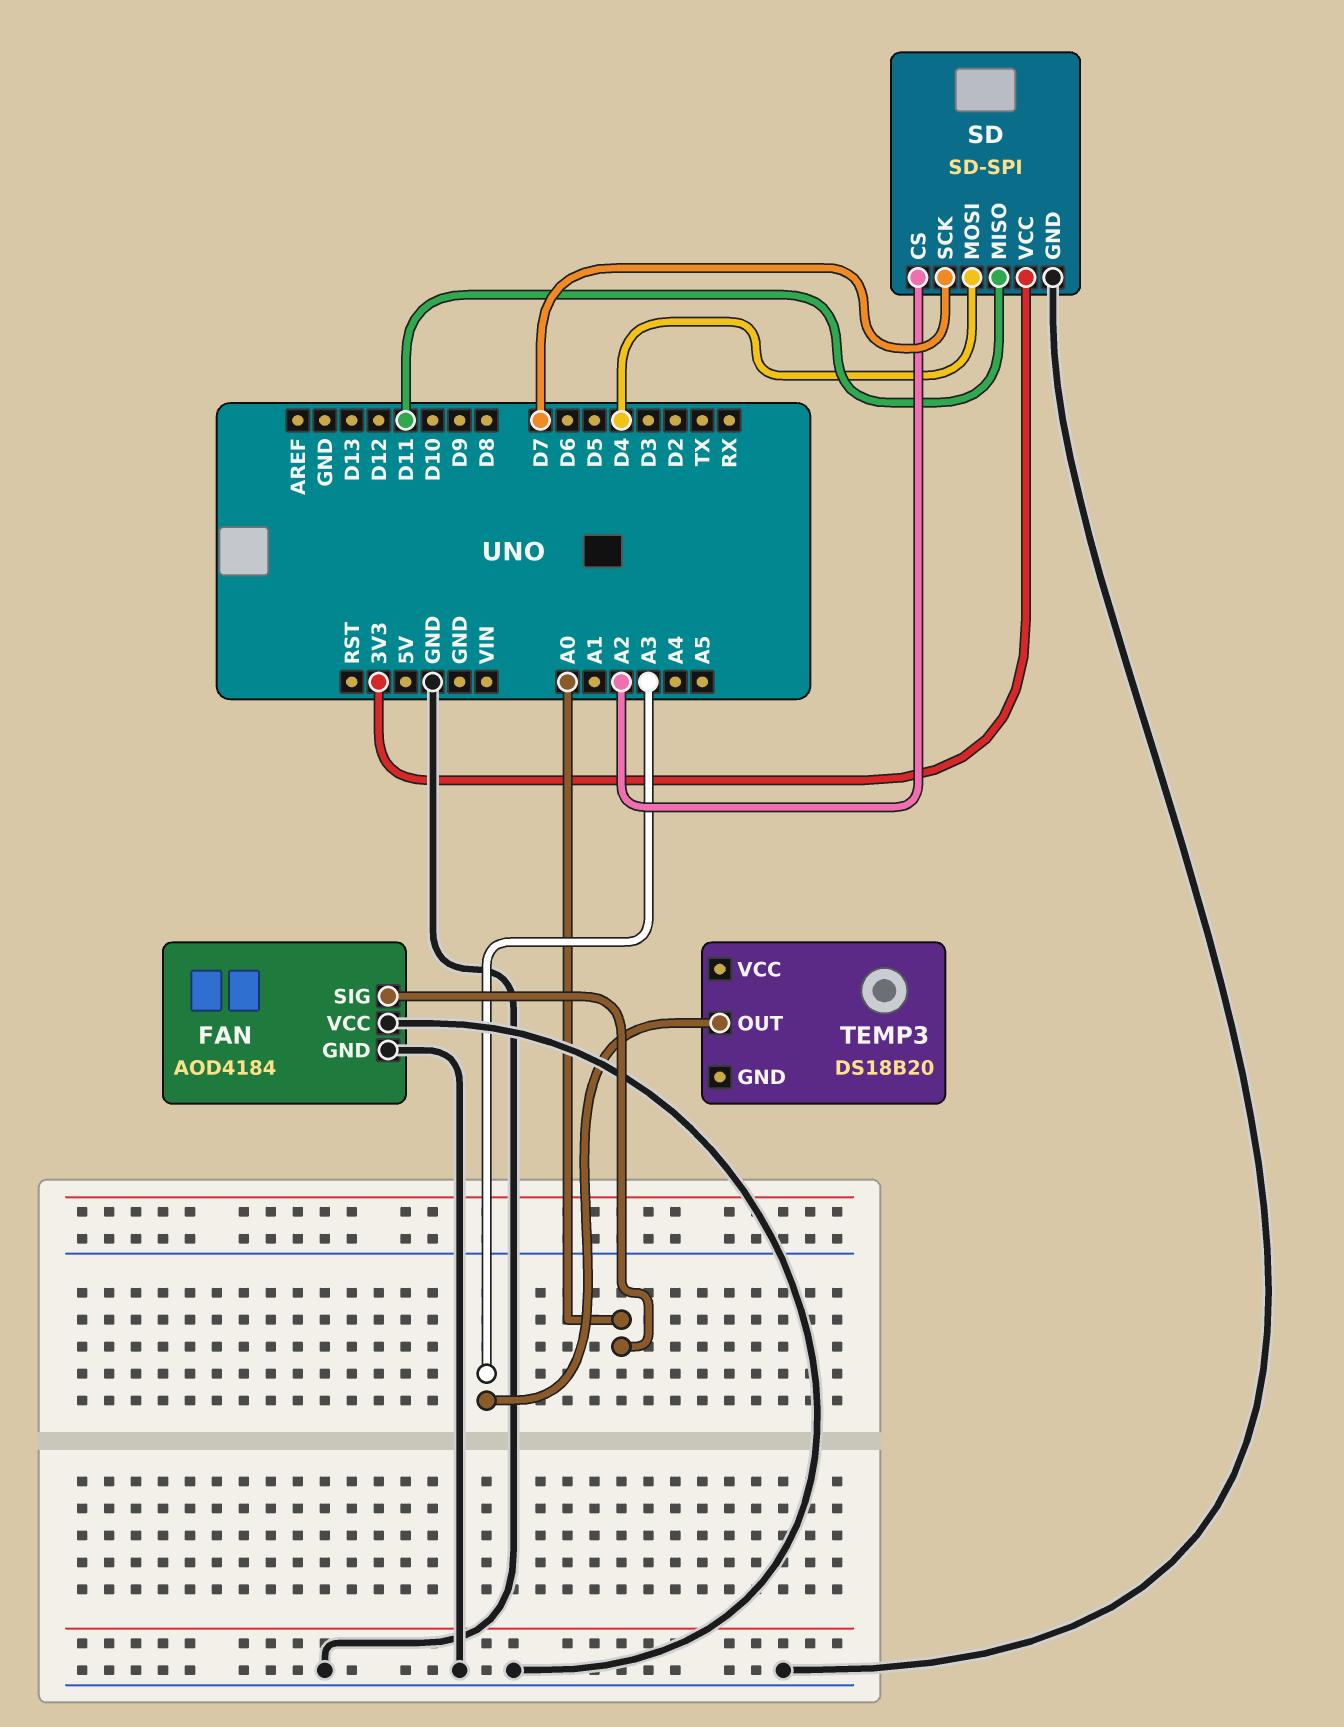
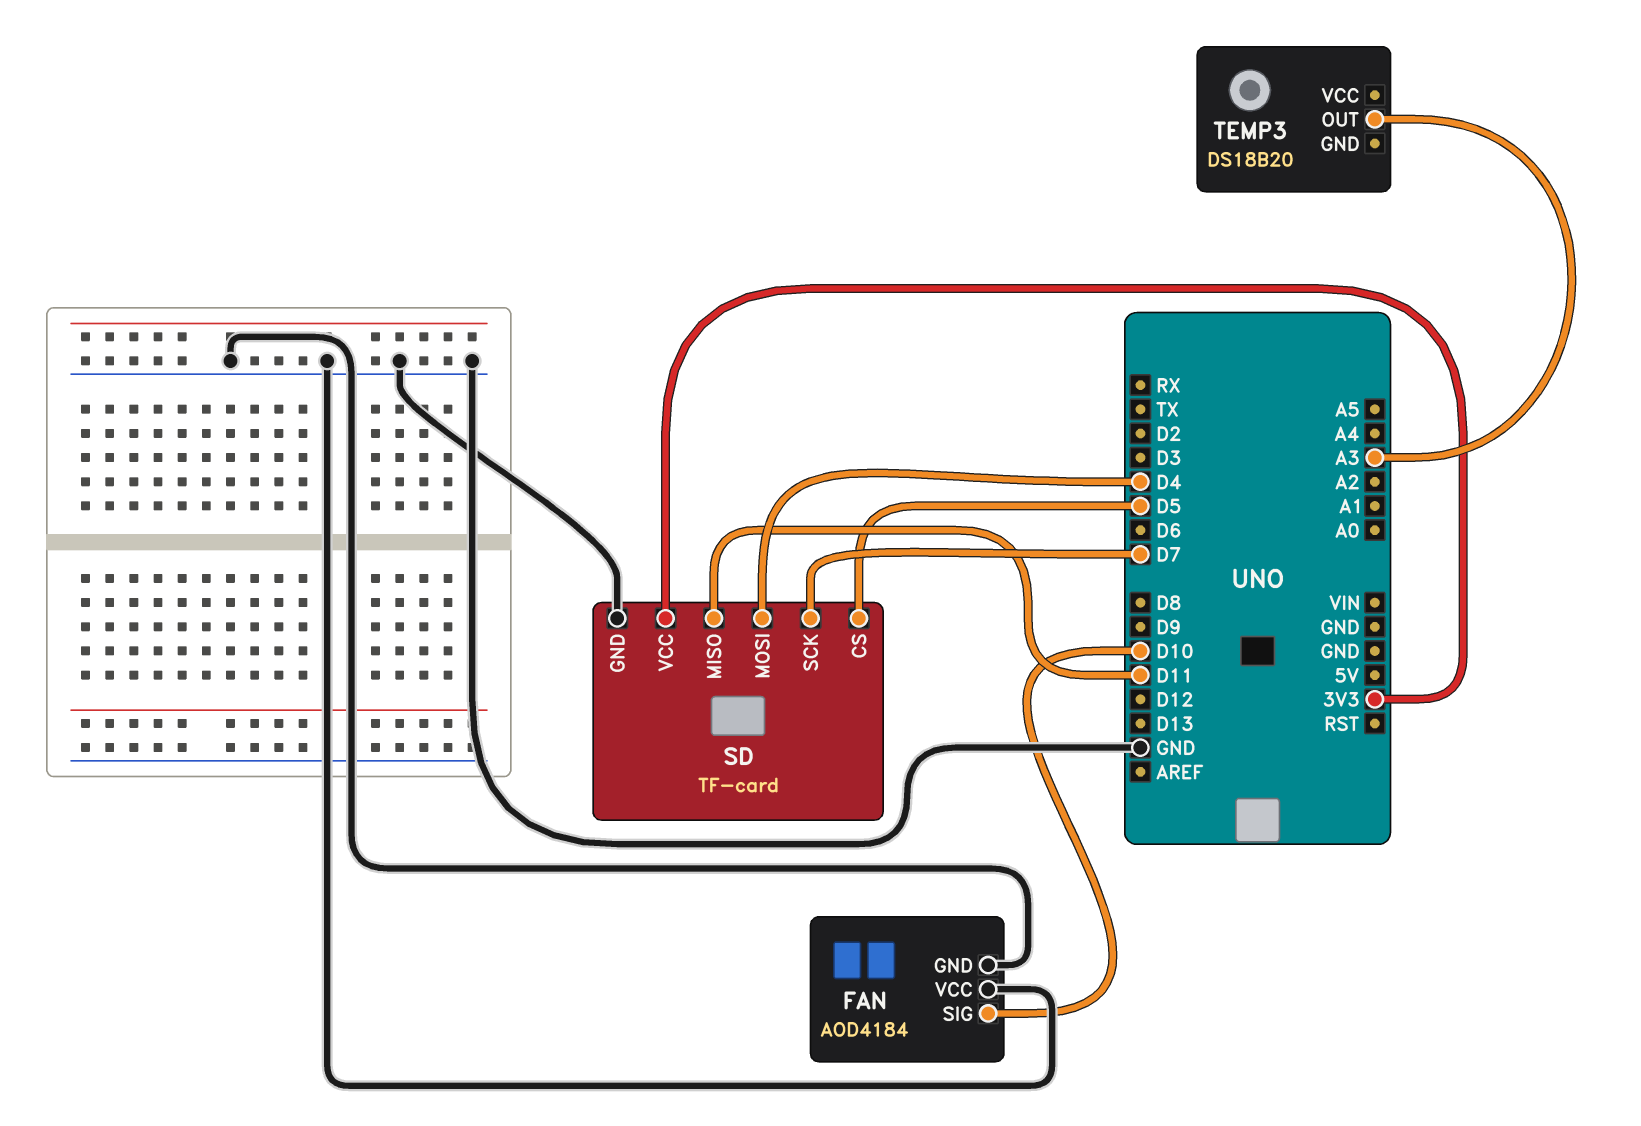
FAN pin SIG: A0 -> D10
SD: SD-SPI -> TF-card
SD pin CS: A2 -> D5

